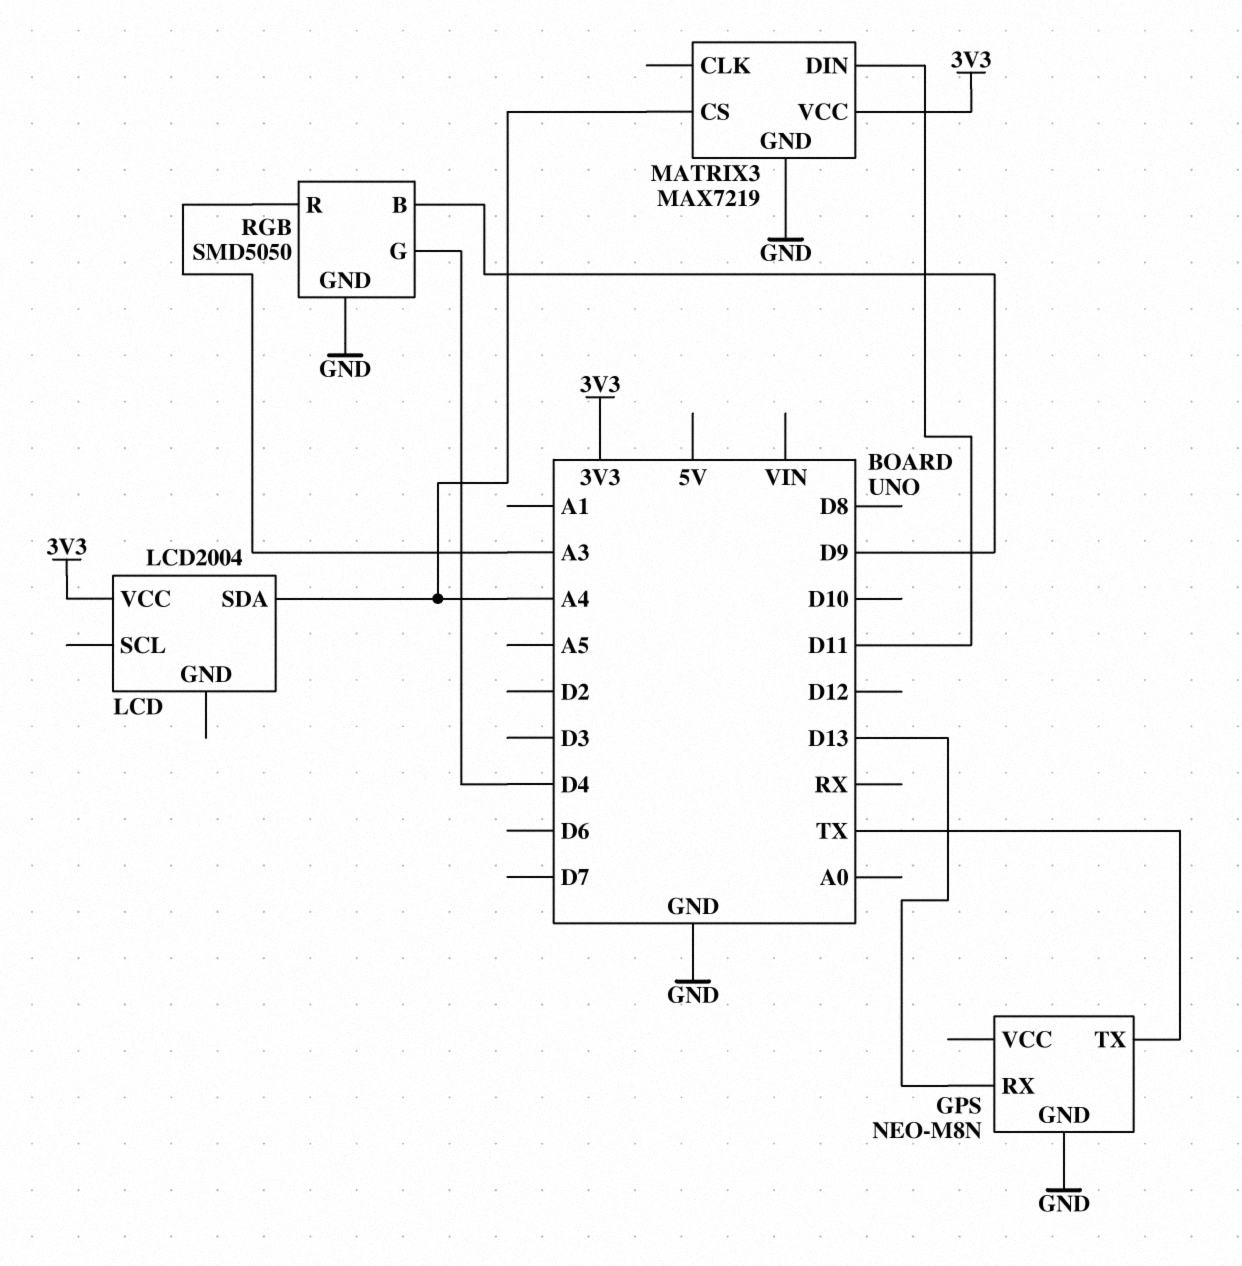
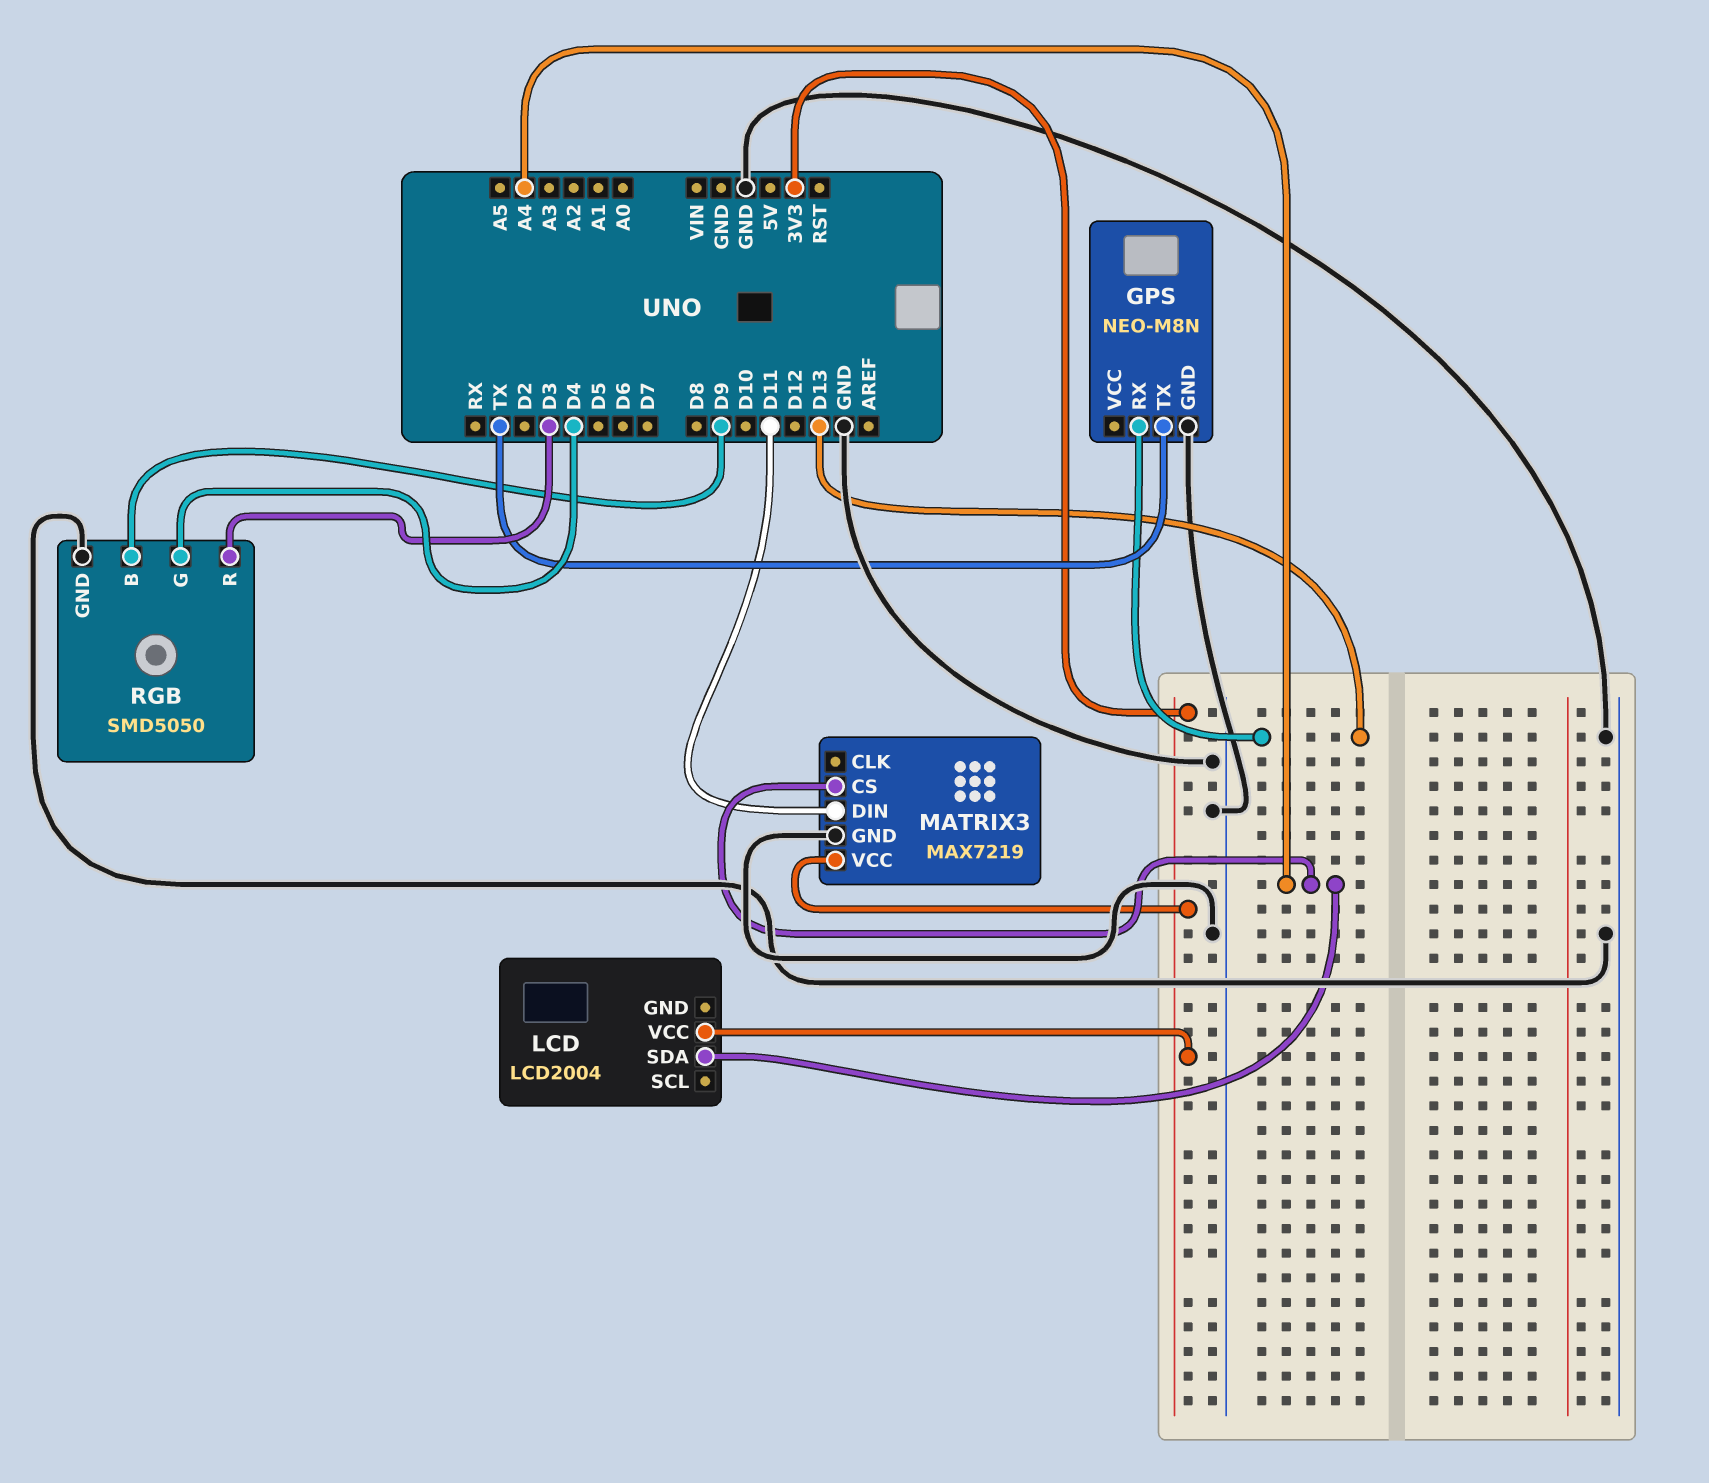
RGB pin R: A3 -> D3

